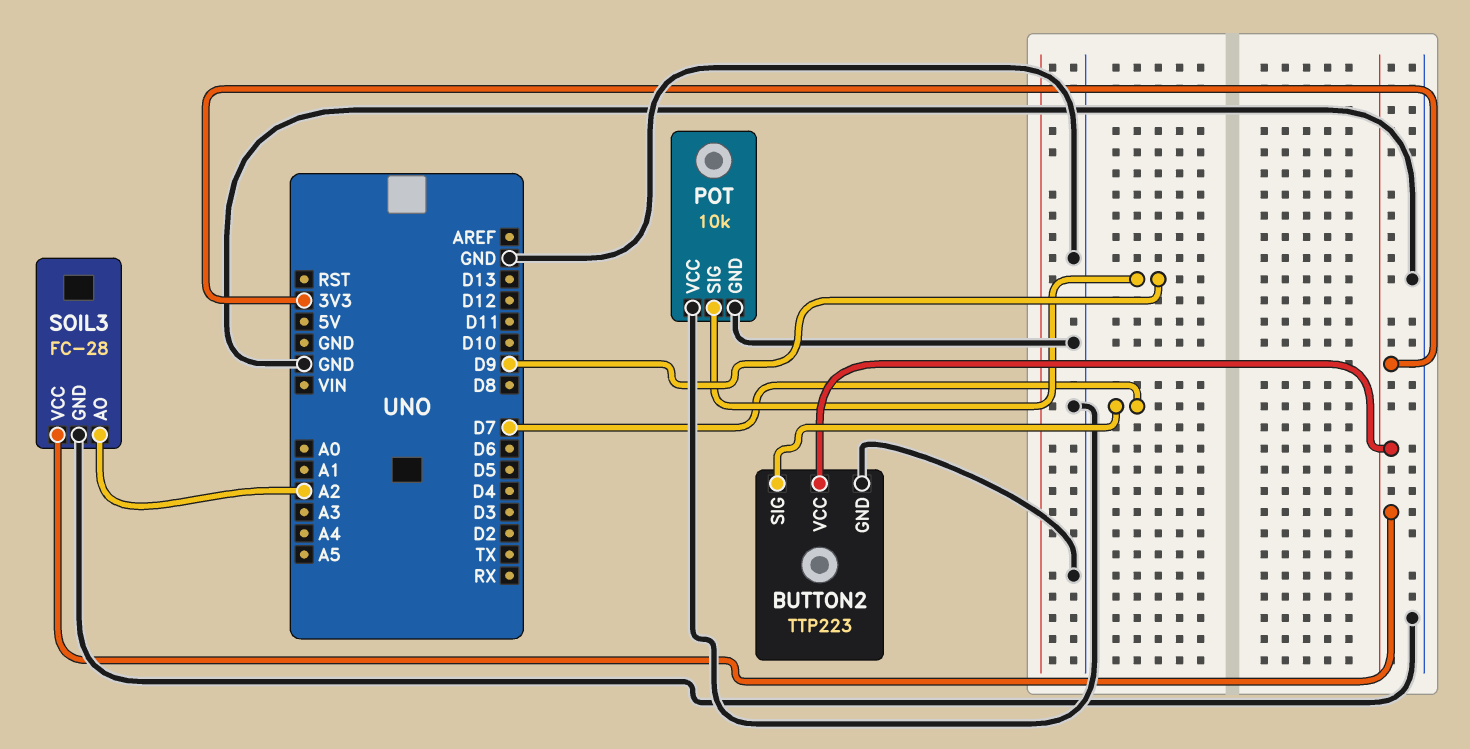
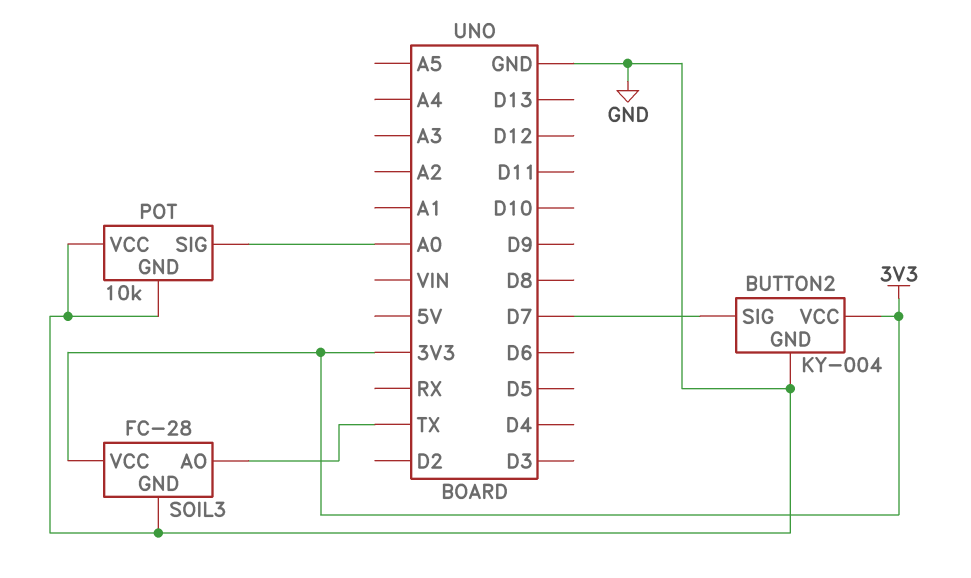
BUTTON2: TTP223 -> KY-004
POT pin SIG: D9 -> A0
SOIL3 pin AO: A2 -> TX

